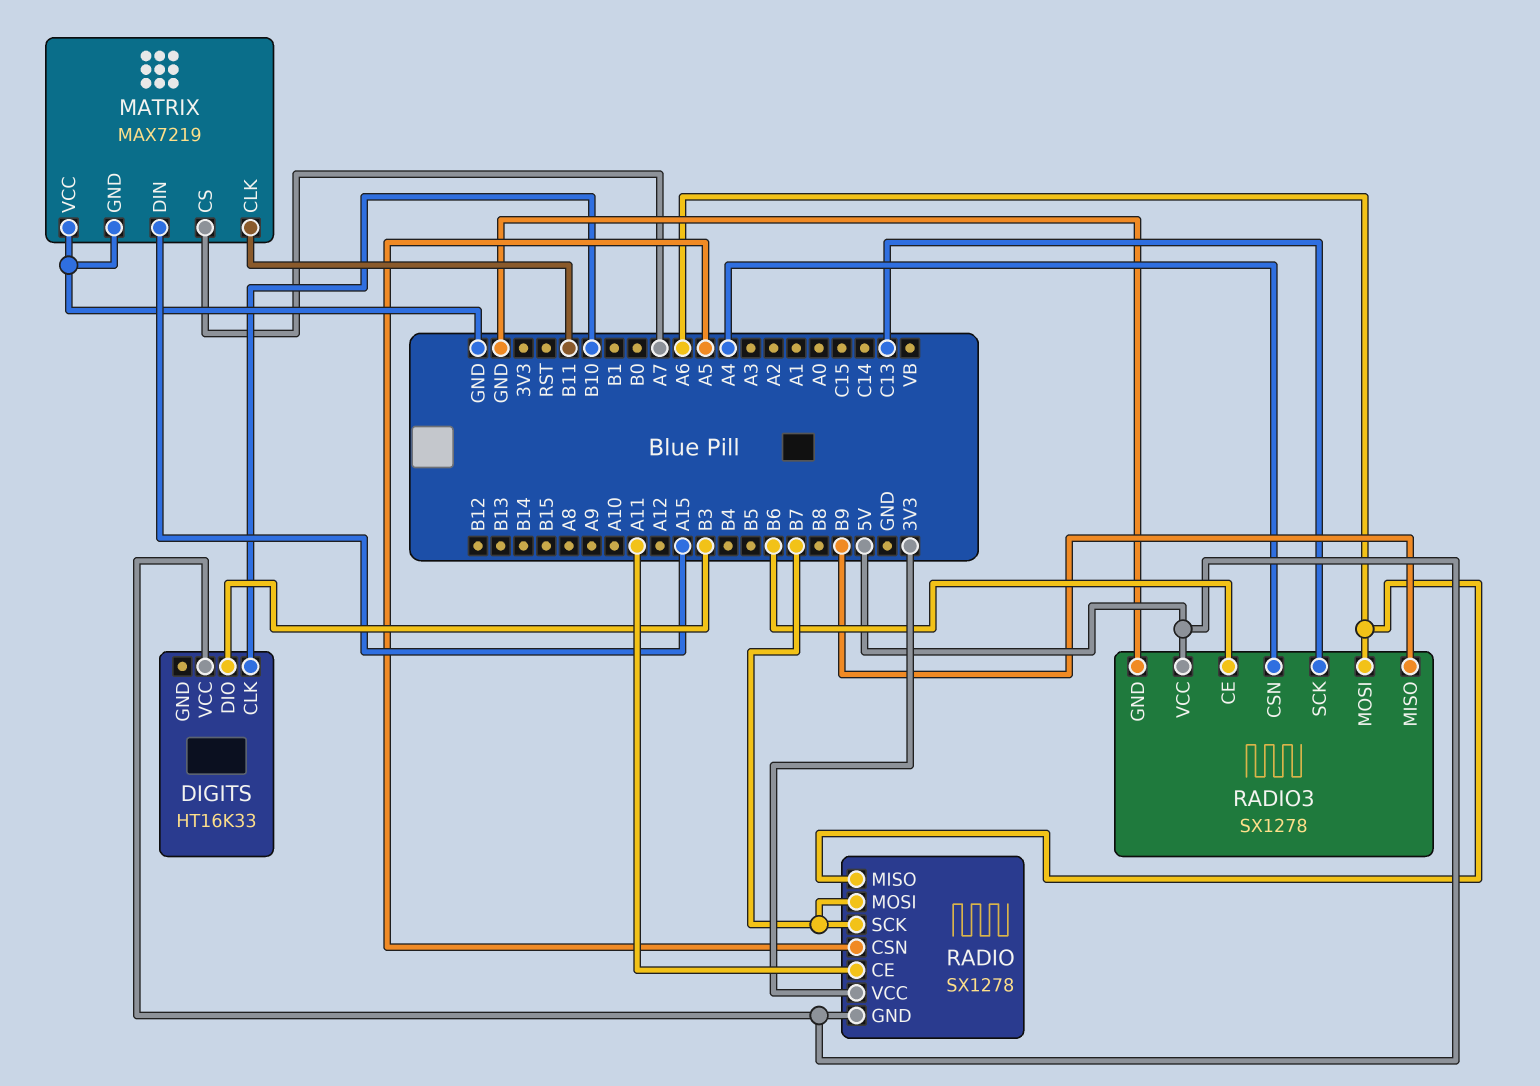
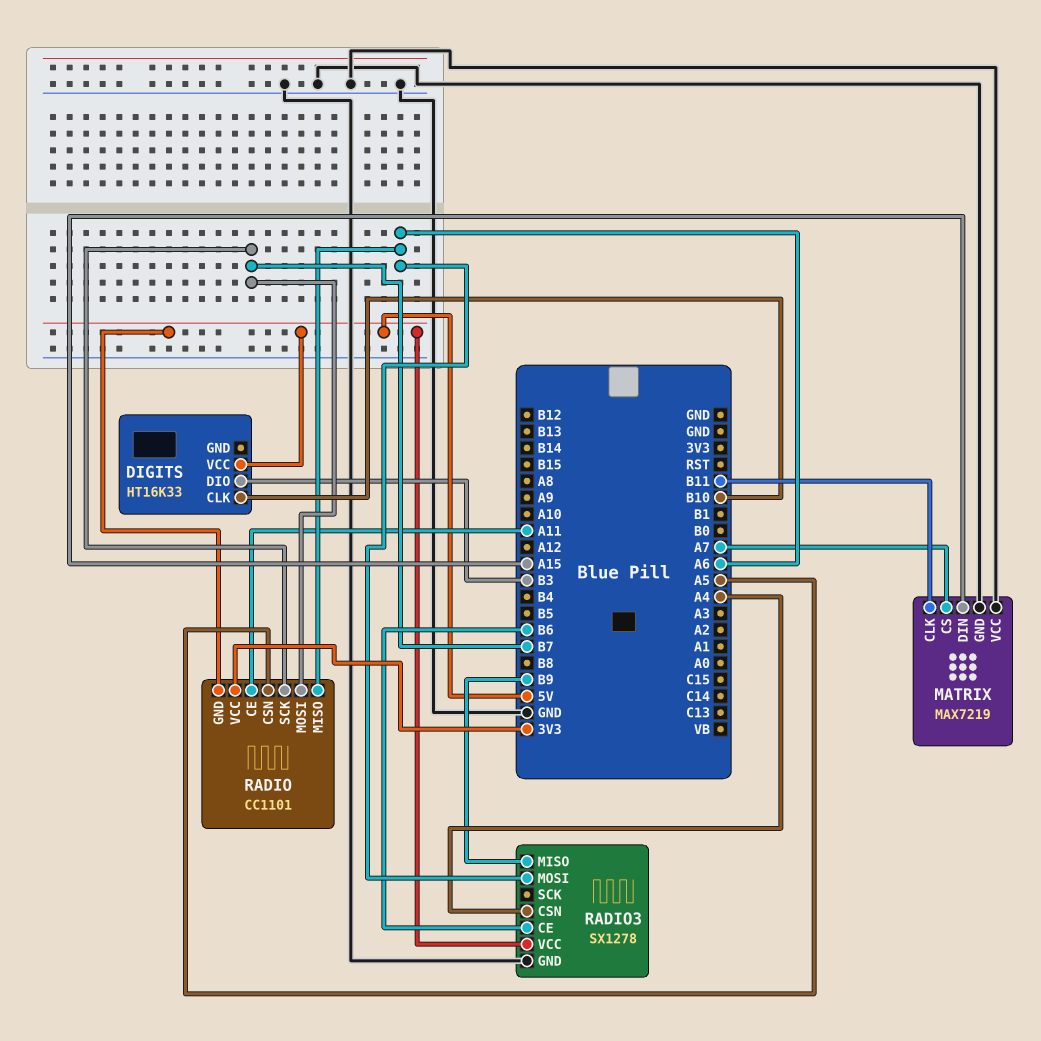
RADIO: SX1278 -> CC1101
RADIO3 pin SCK: C13 -> none

